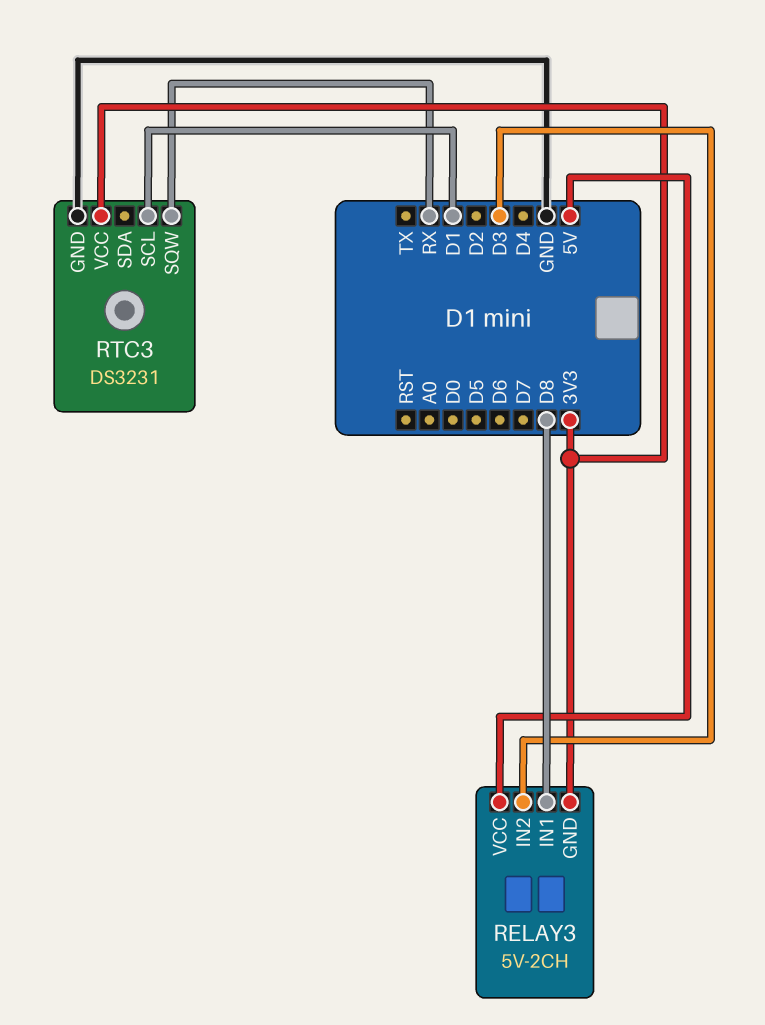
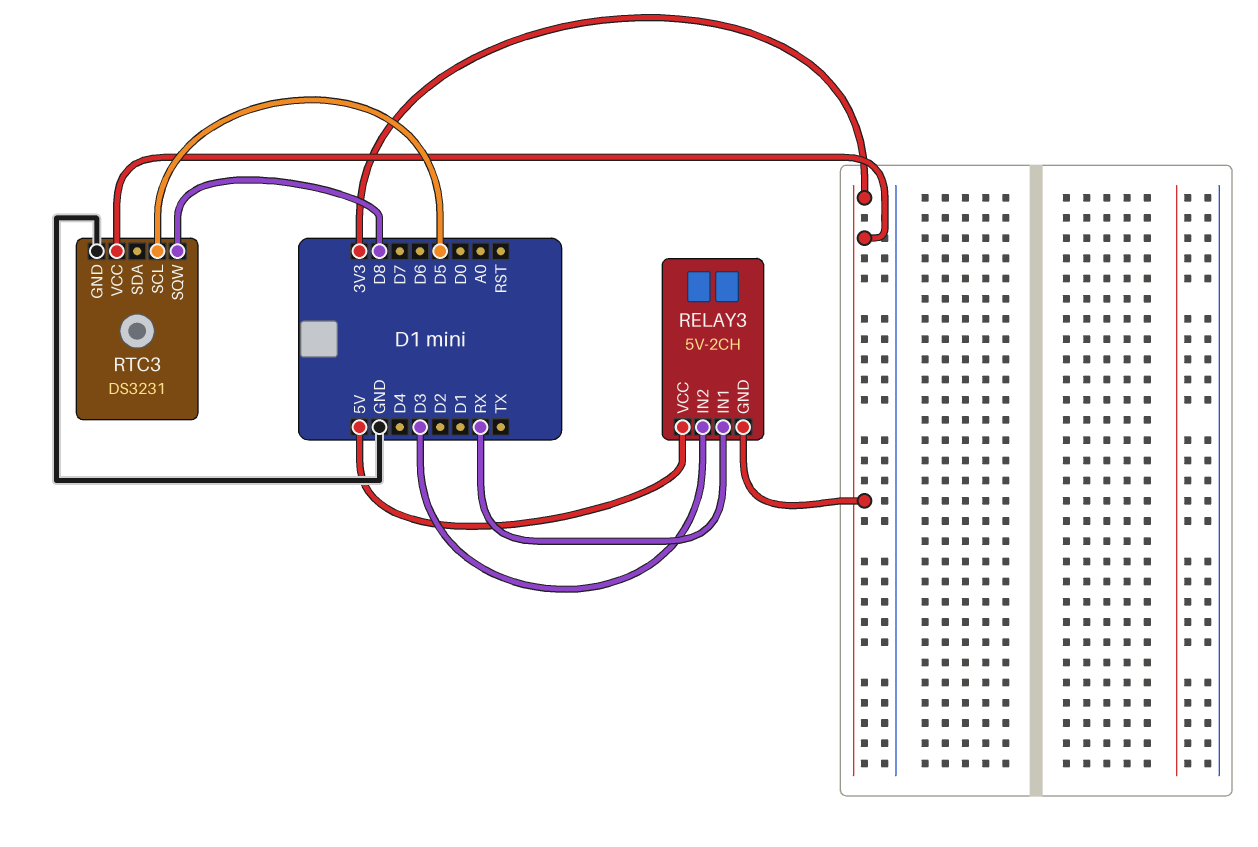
RELAY3 pin IN1: D8 -> RX
RTC3 pin SCL: D1 -> D5
RTC3 pin SQW: RX -> D8

